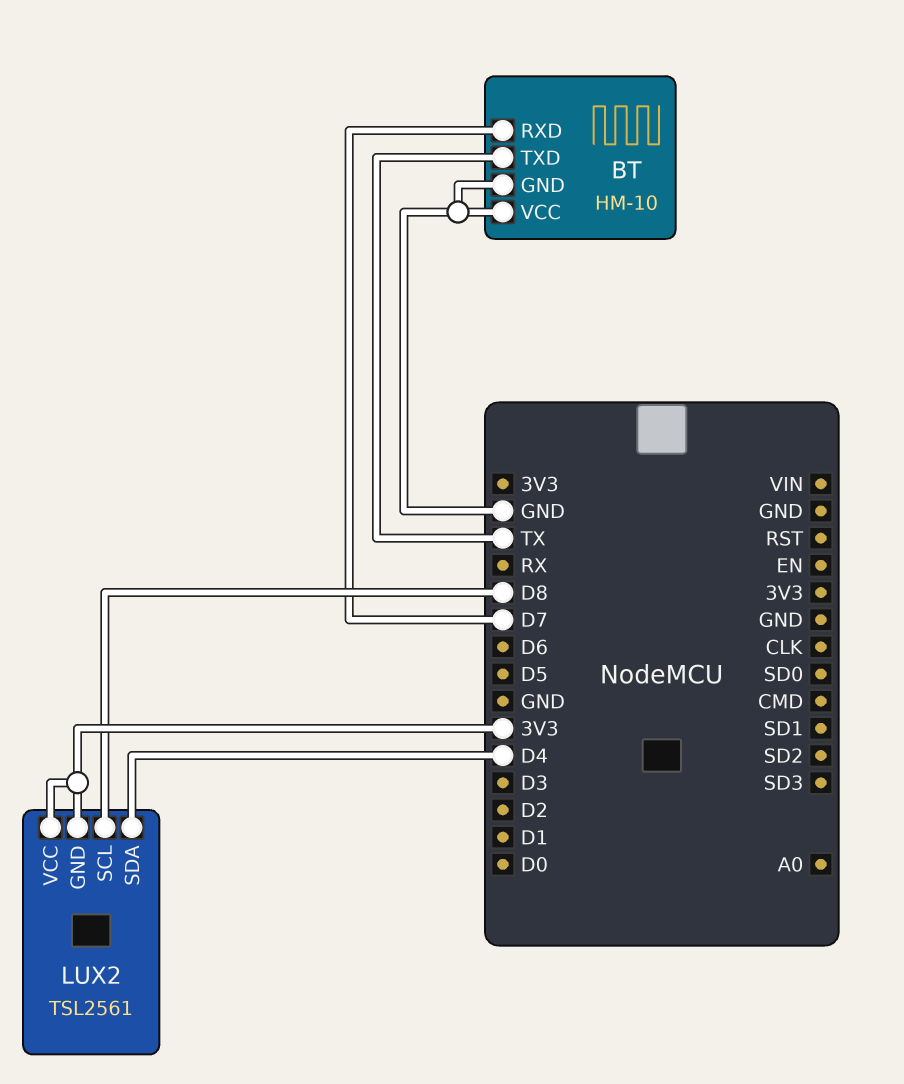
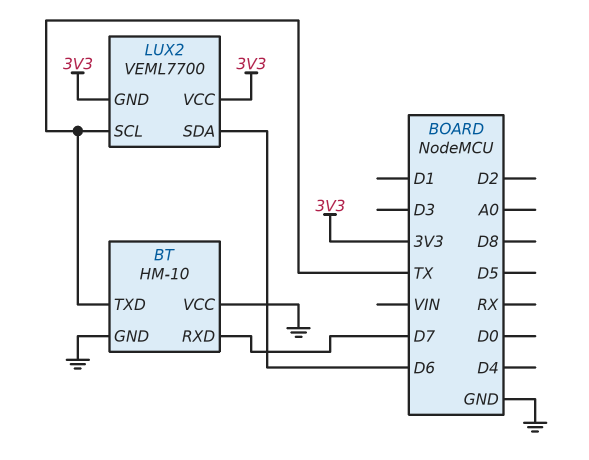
LUX2: TSL2561 -> VEML7700
LUX2 pin SCL: D8 -> TX
LUX2 pin SDA: D4 -> D6

